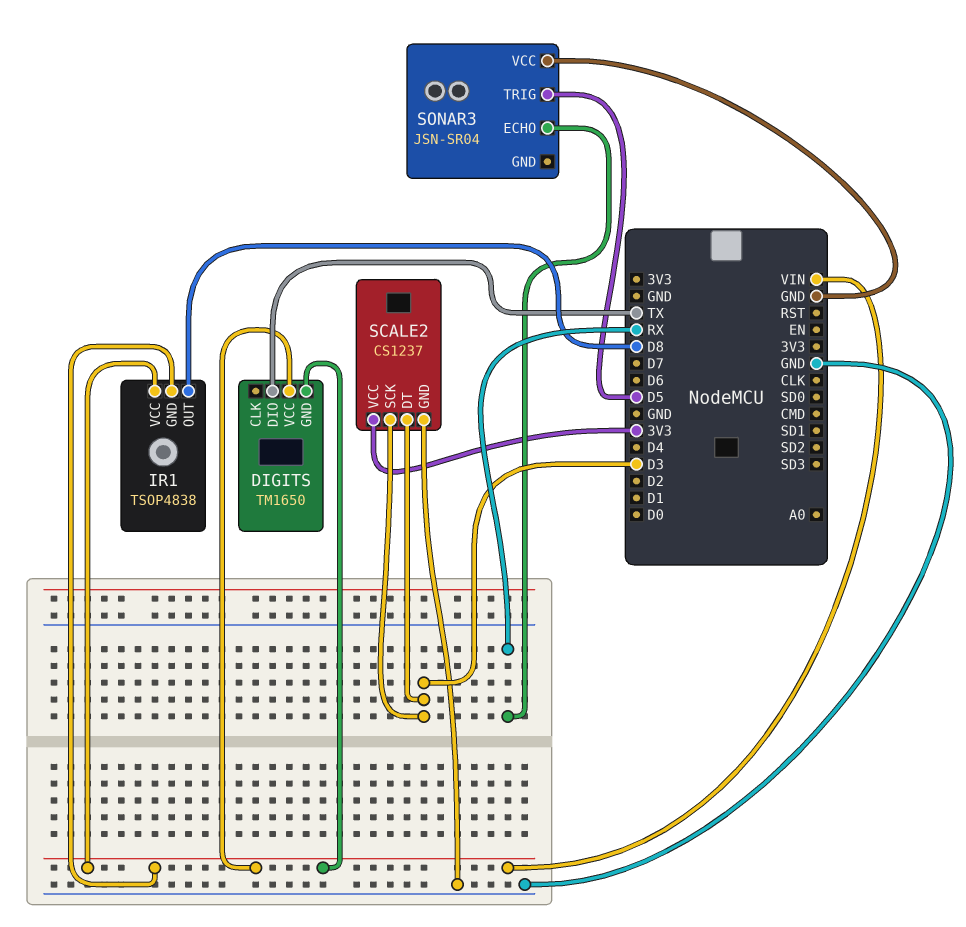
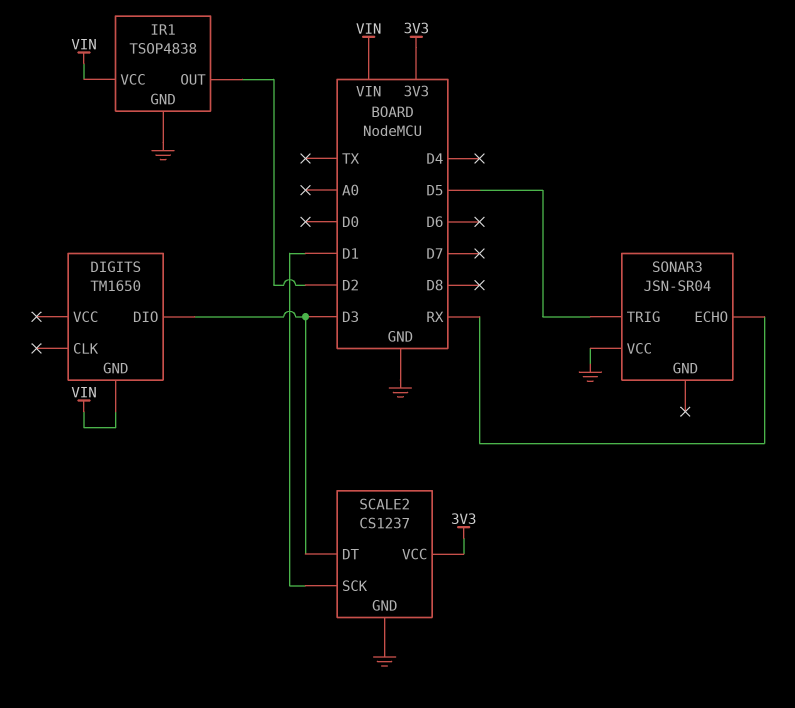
DIGITS pin DIO: TX -> D3
DIGITS pin VCC: VIN -> none
IR1 pin GND: VIN -> GND
IR1 pin OUT: D8 -> D2
SCALE2 pin SCK: D3 -> D1

